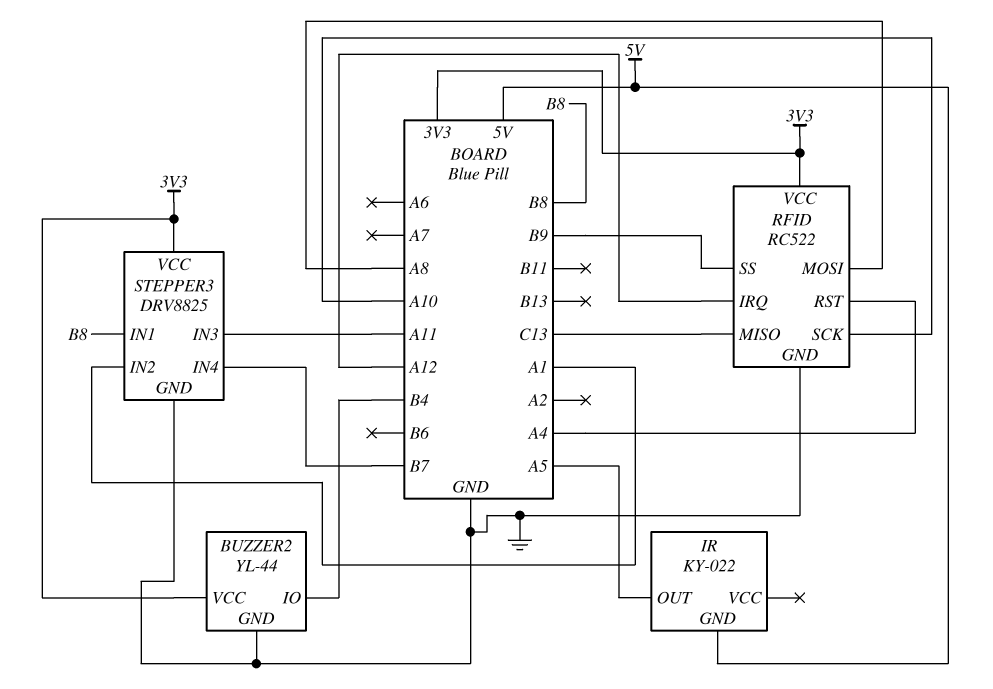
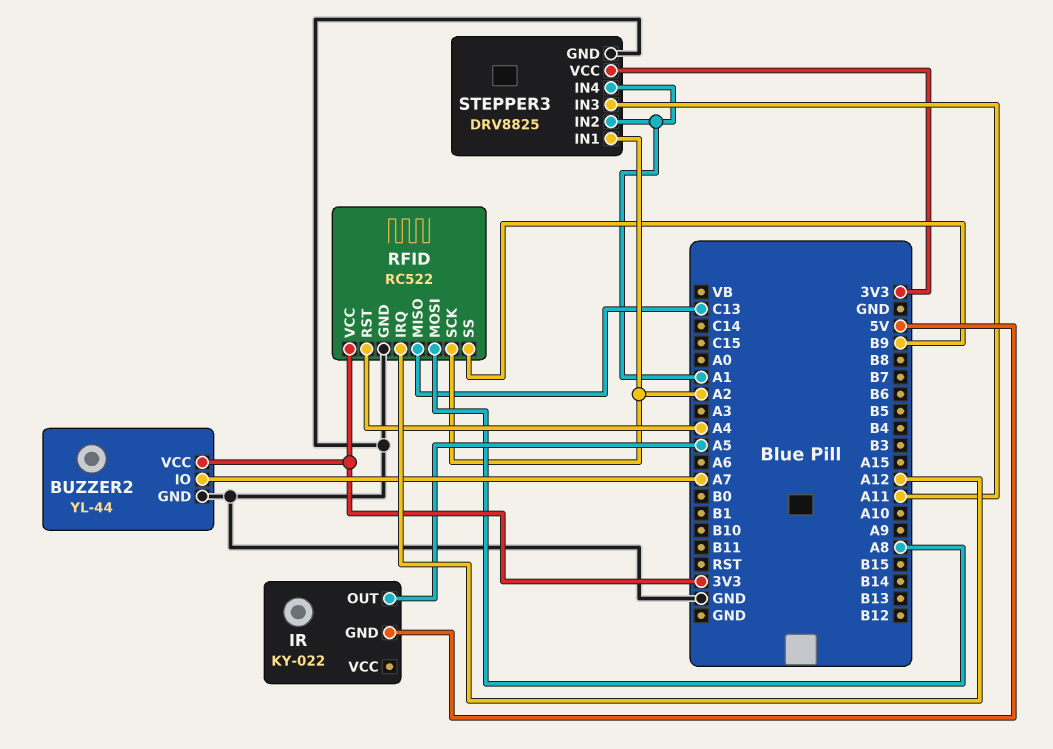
BUZZER2 pin IO: B4 -> A7
RFID pin SCK: A10 -> A2
STEPPER3 pin IN1: B8 -> A2
STEPPER3 pin IN4: B7 -> A1

